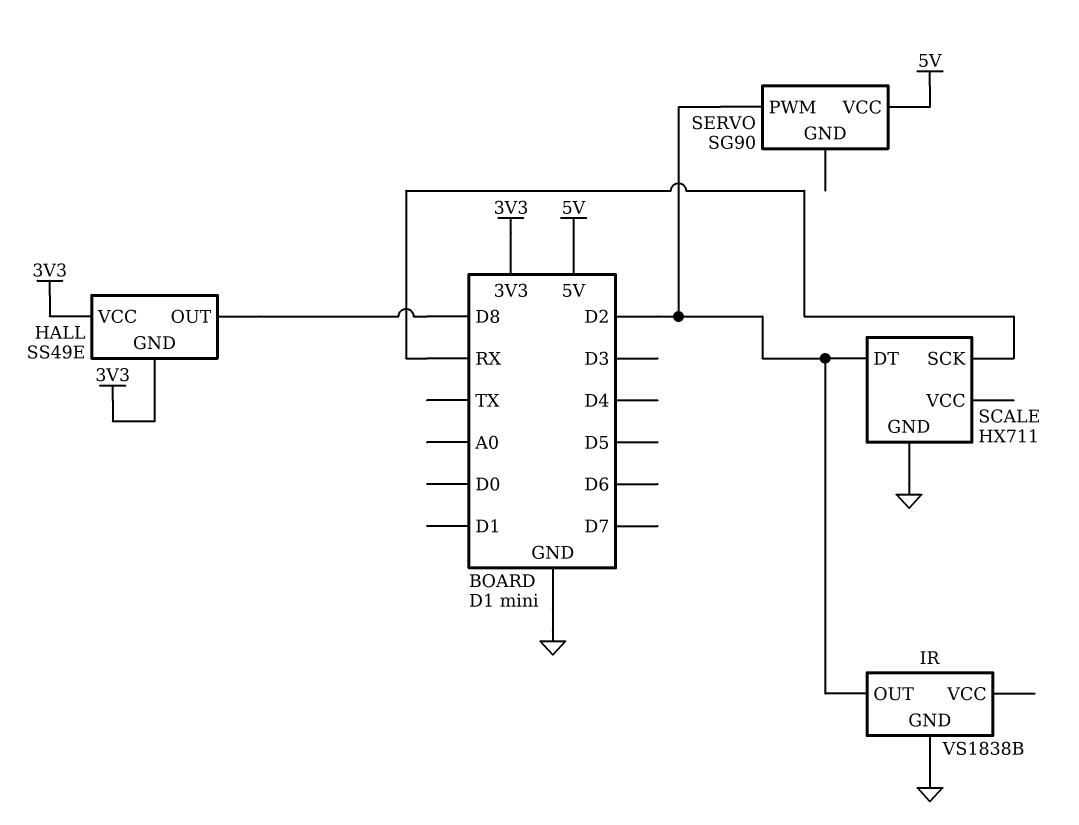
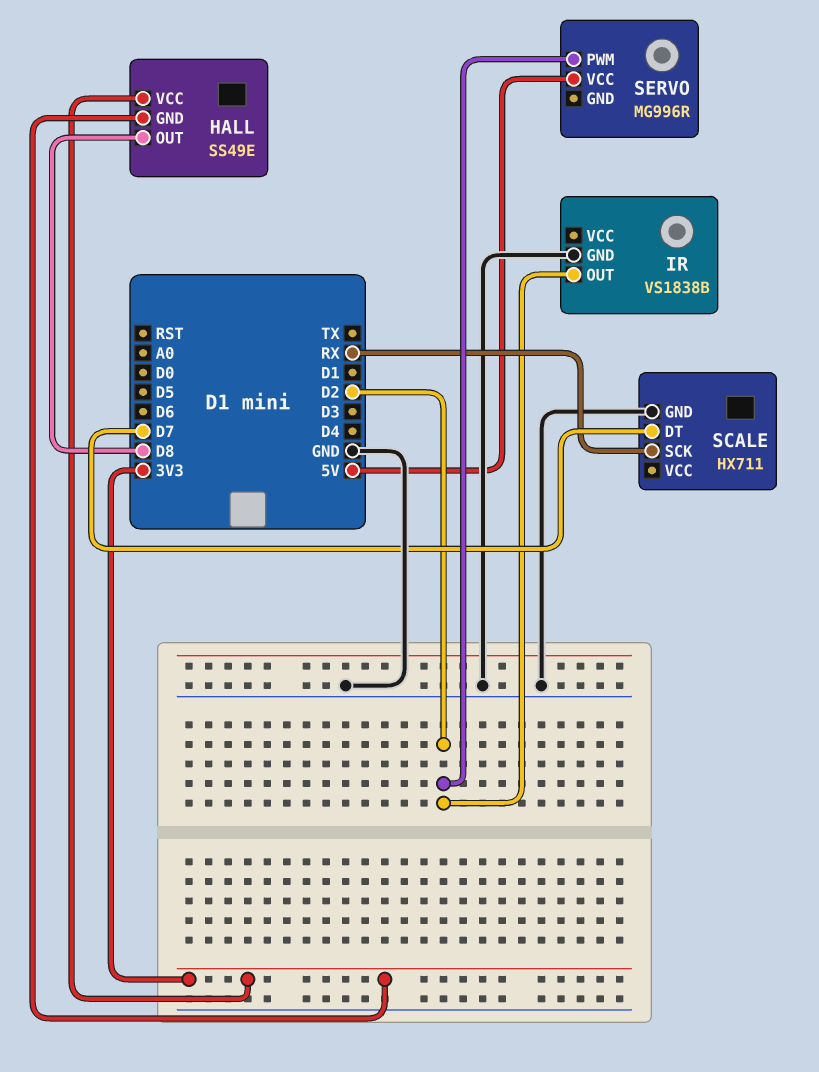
SCALE pin DT: D2 -> D7
SERVO: SG90 -> MG996R

